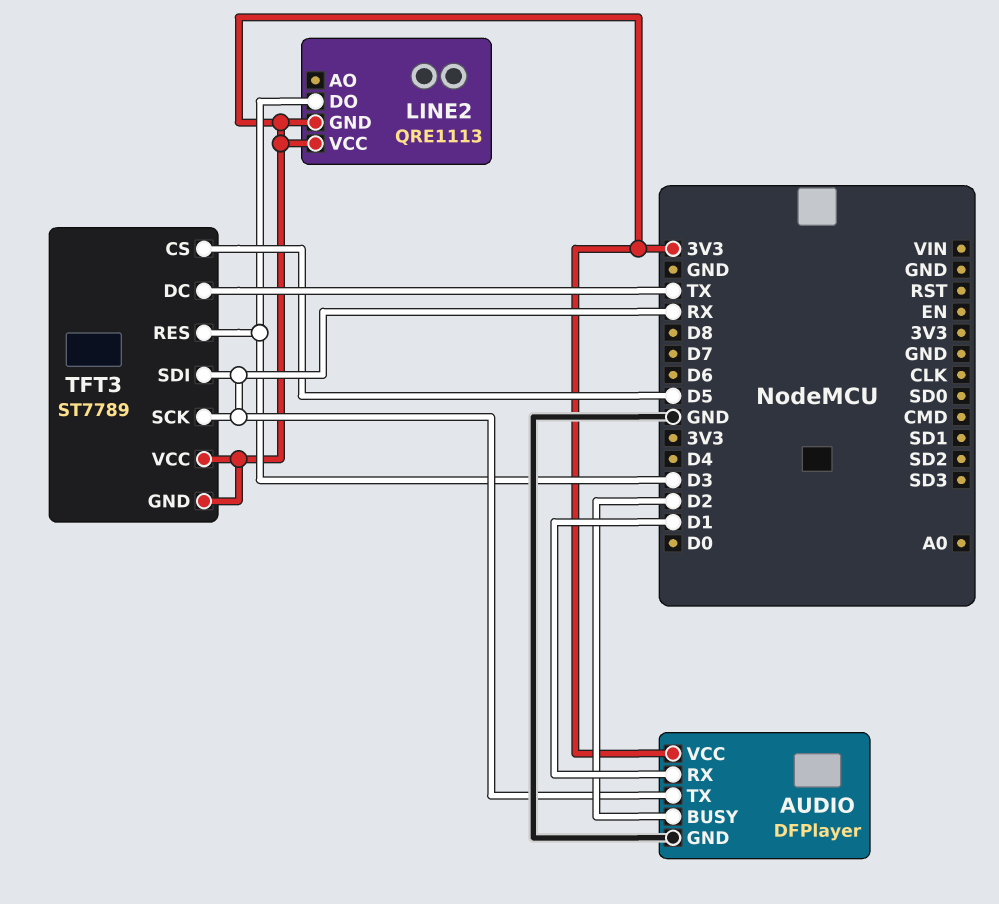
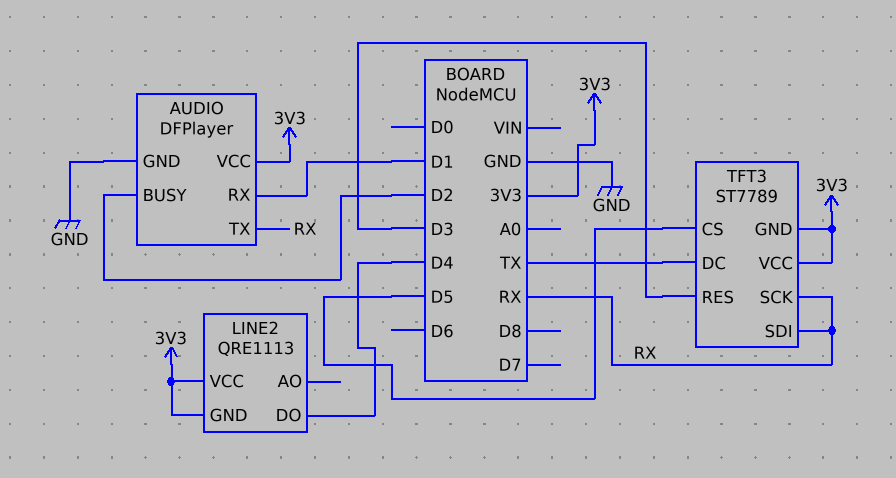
LINE2 pin DO: D3 -> D4

